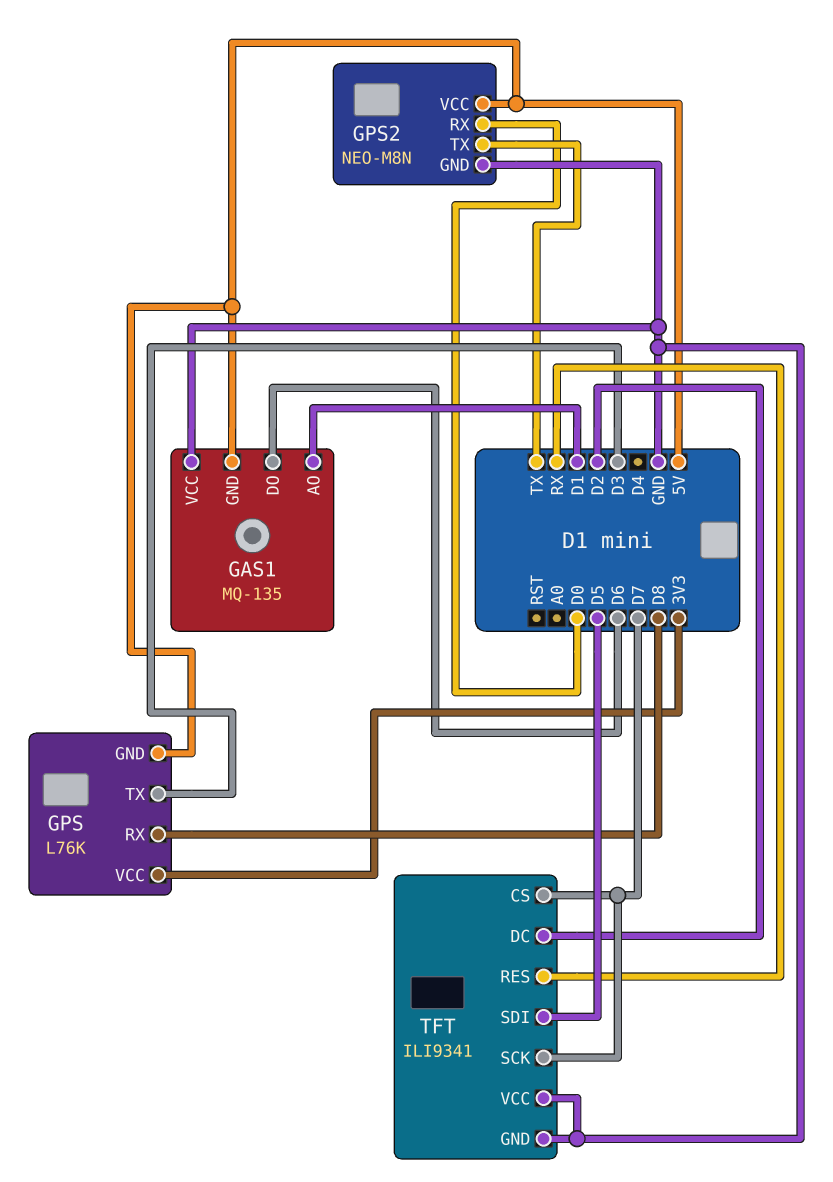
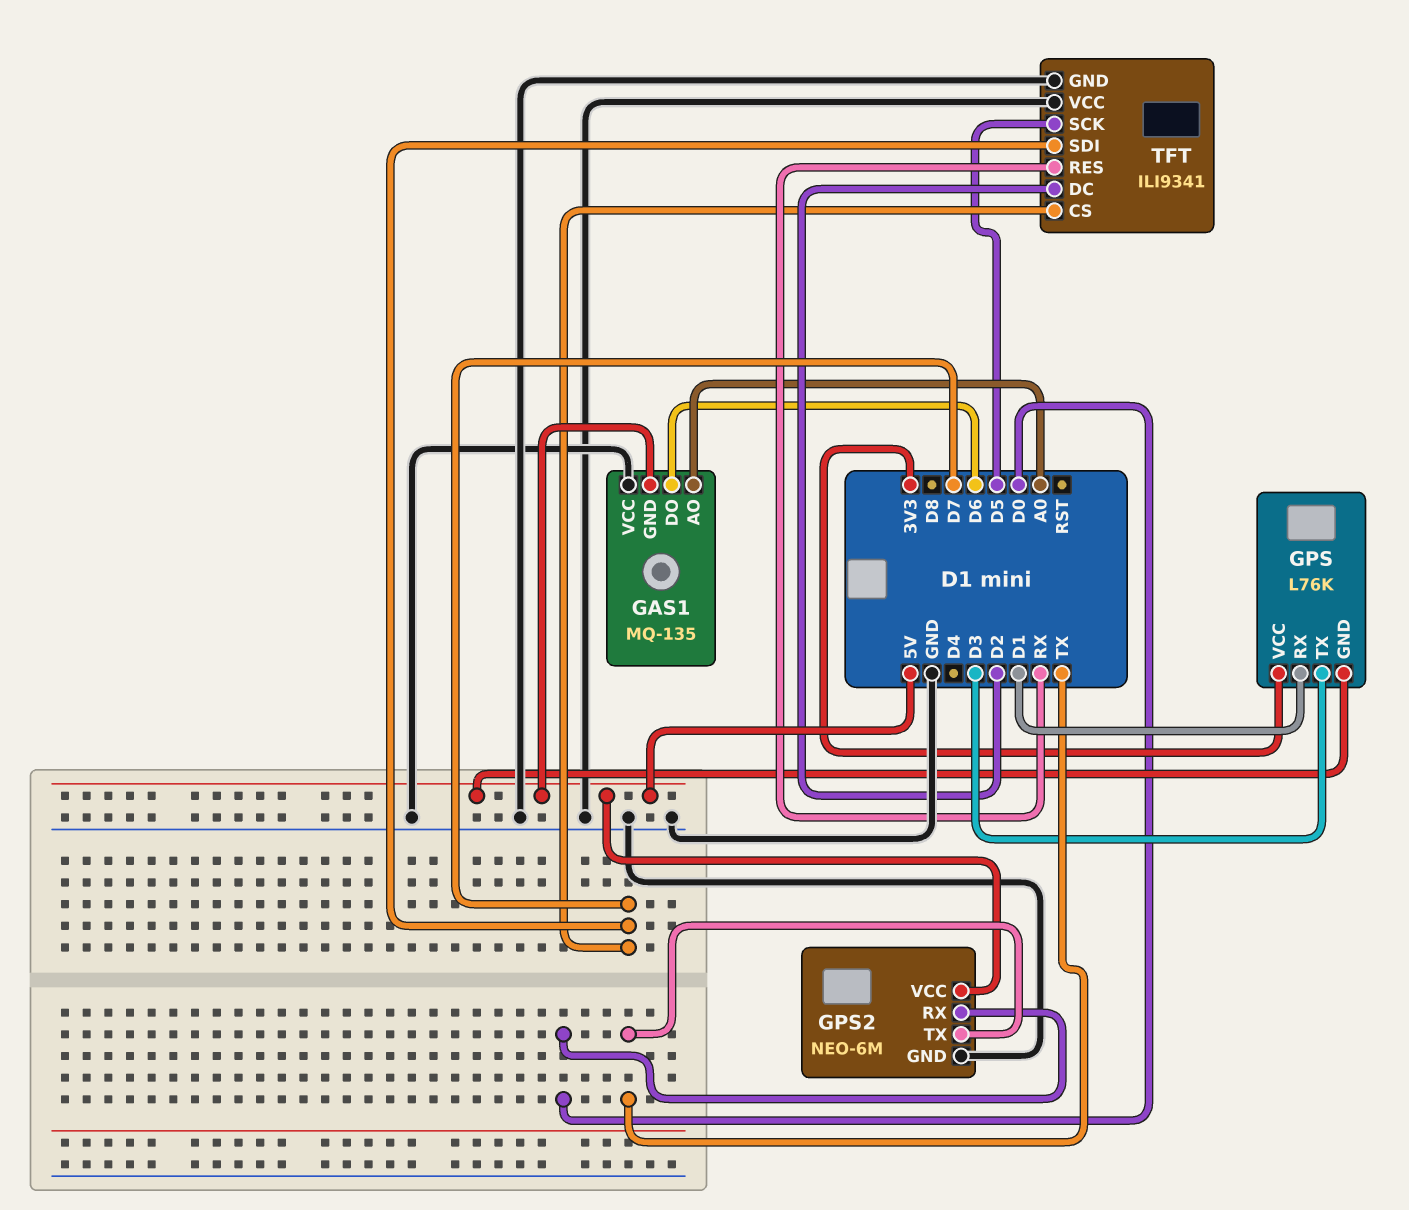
GAS1 pin AO: D1 -> A0
GPS pin RX: D8 -> D1
GPS2: NEO-M8N -> NEO-6M
TFT pin SCK: D7 -> D5
TFT pin SDI: D5 -> D7

